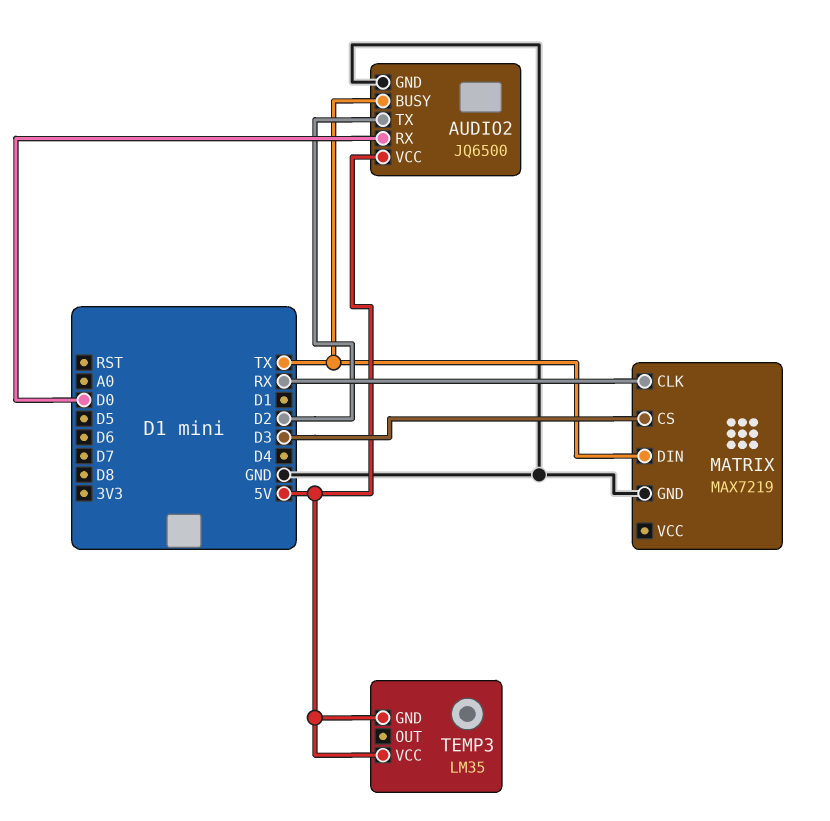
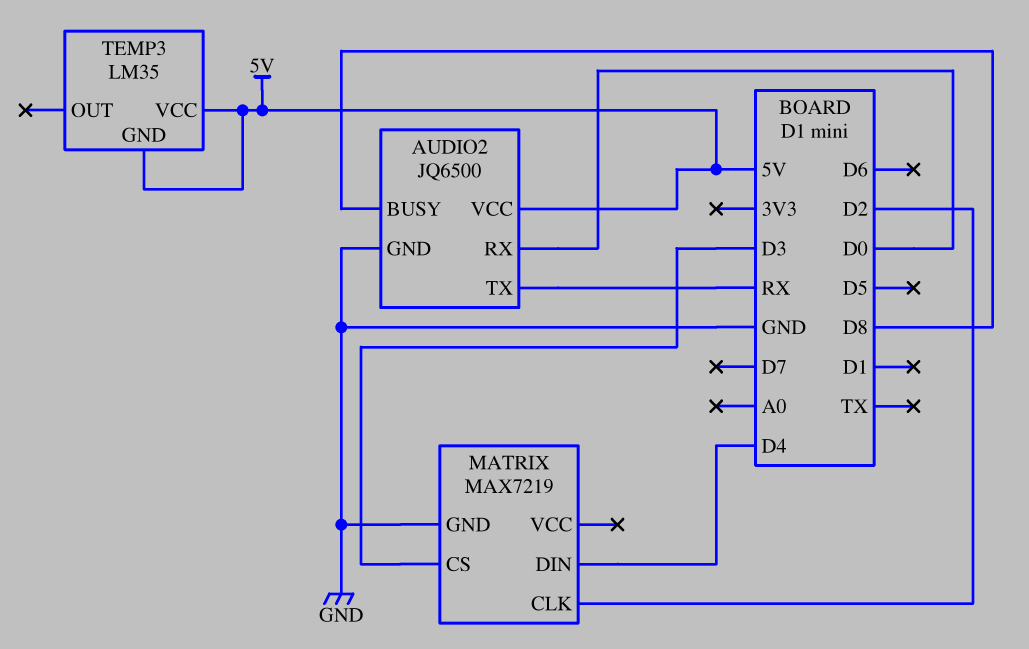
AUDIO2 pin BUSY: TX -> D8
AUDIO2 pin TX: D2 -> RX
MATRIX pin CLK: RX -> D2
MATRIX pin DIN: TX -> D4

